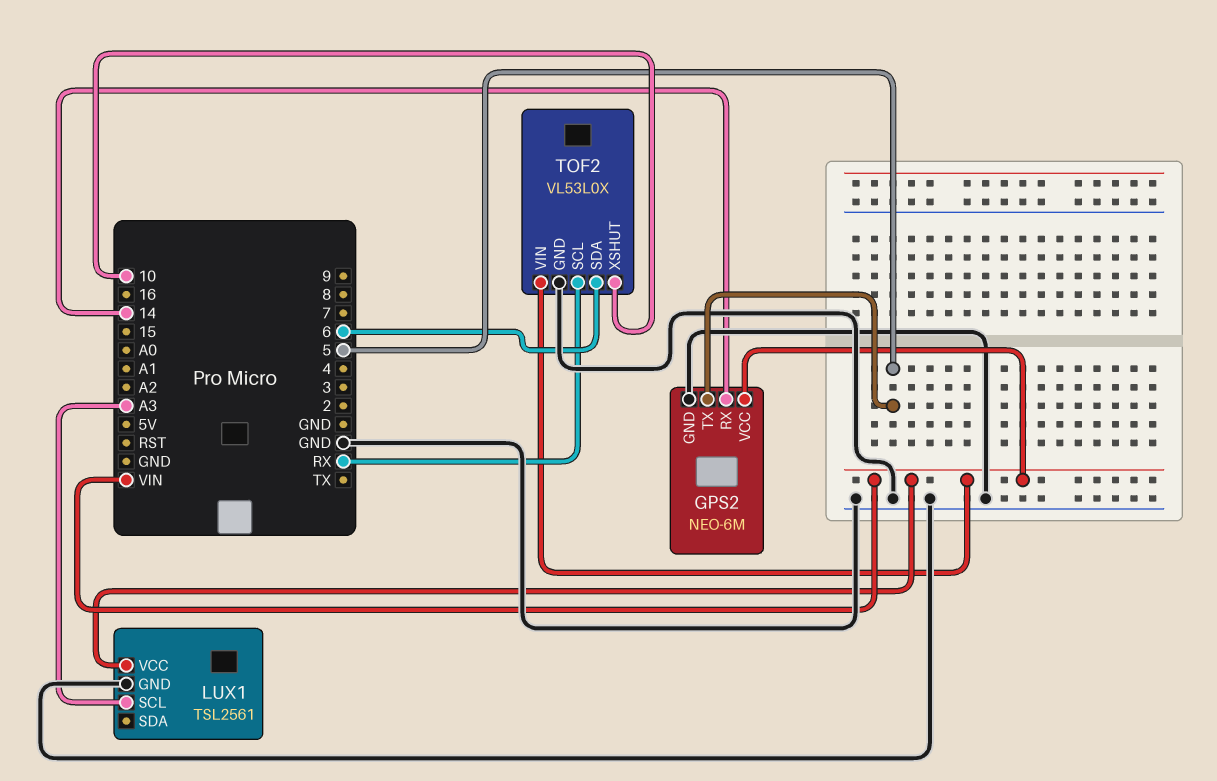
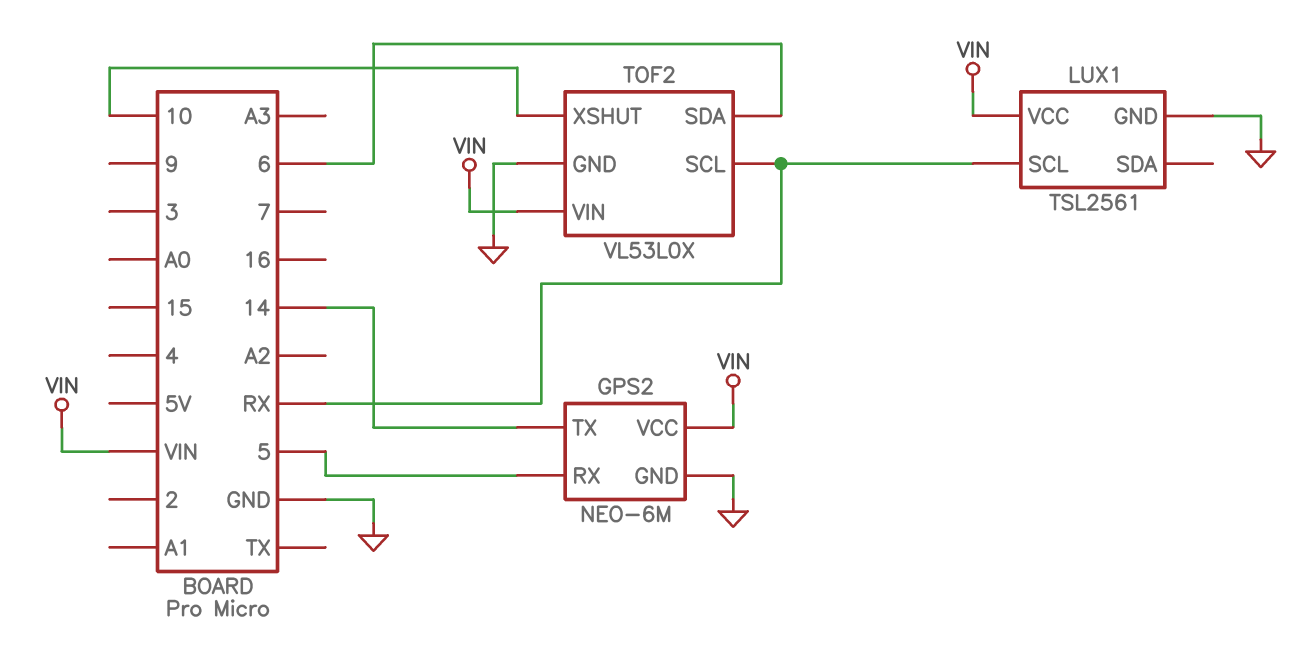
GPS2 pin RX: 14 -> 5
GPS2 pin TX: 5 -> 14
LUX1 pin SCL: A3 -> RX

